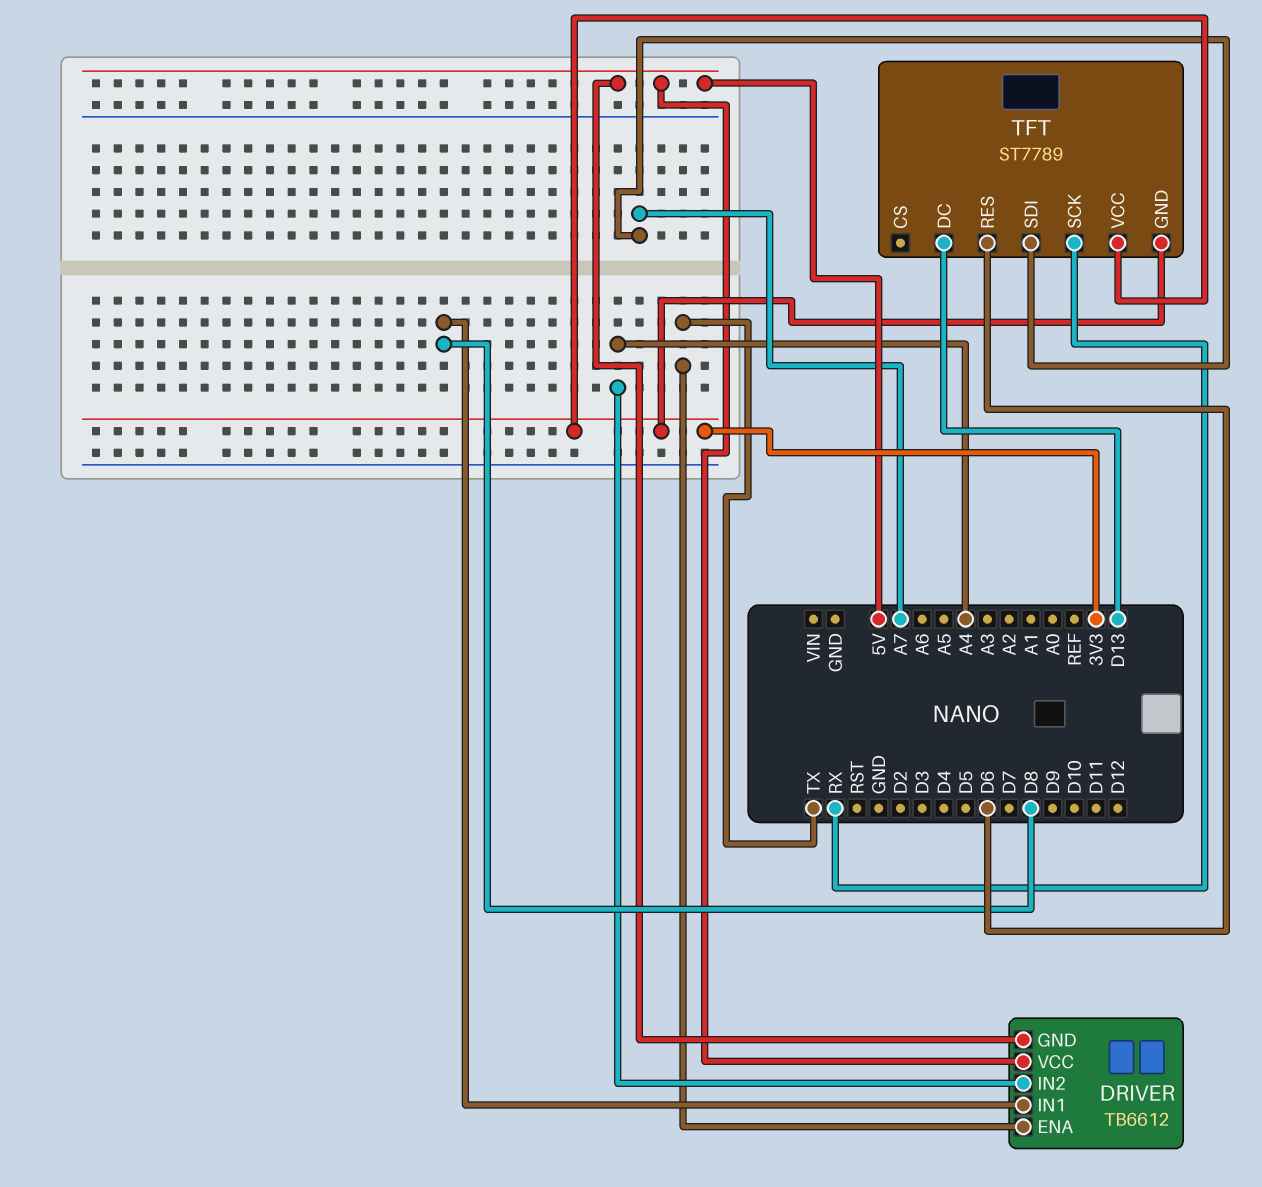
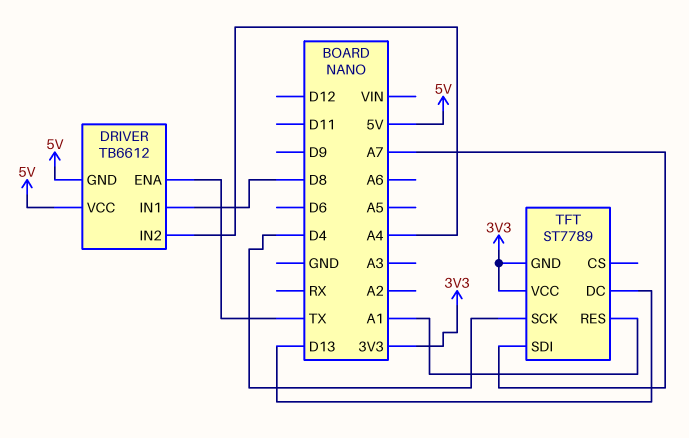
TFT pin RES: D6 -> A1
TFT pin SCK: RX -> D4

